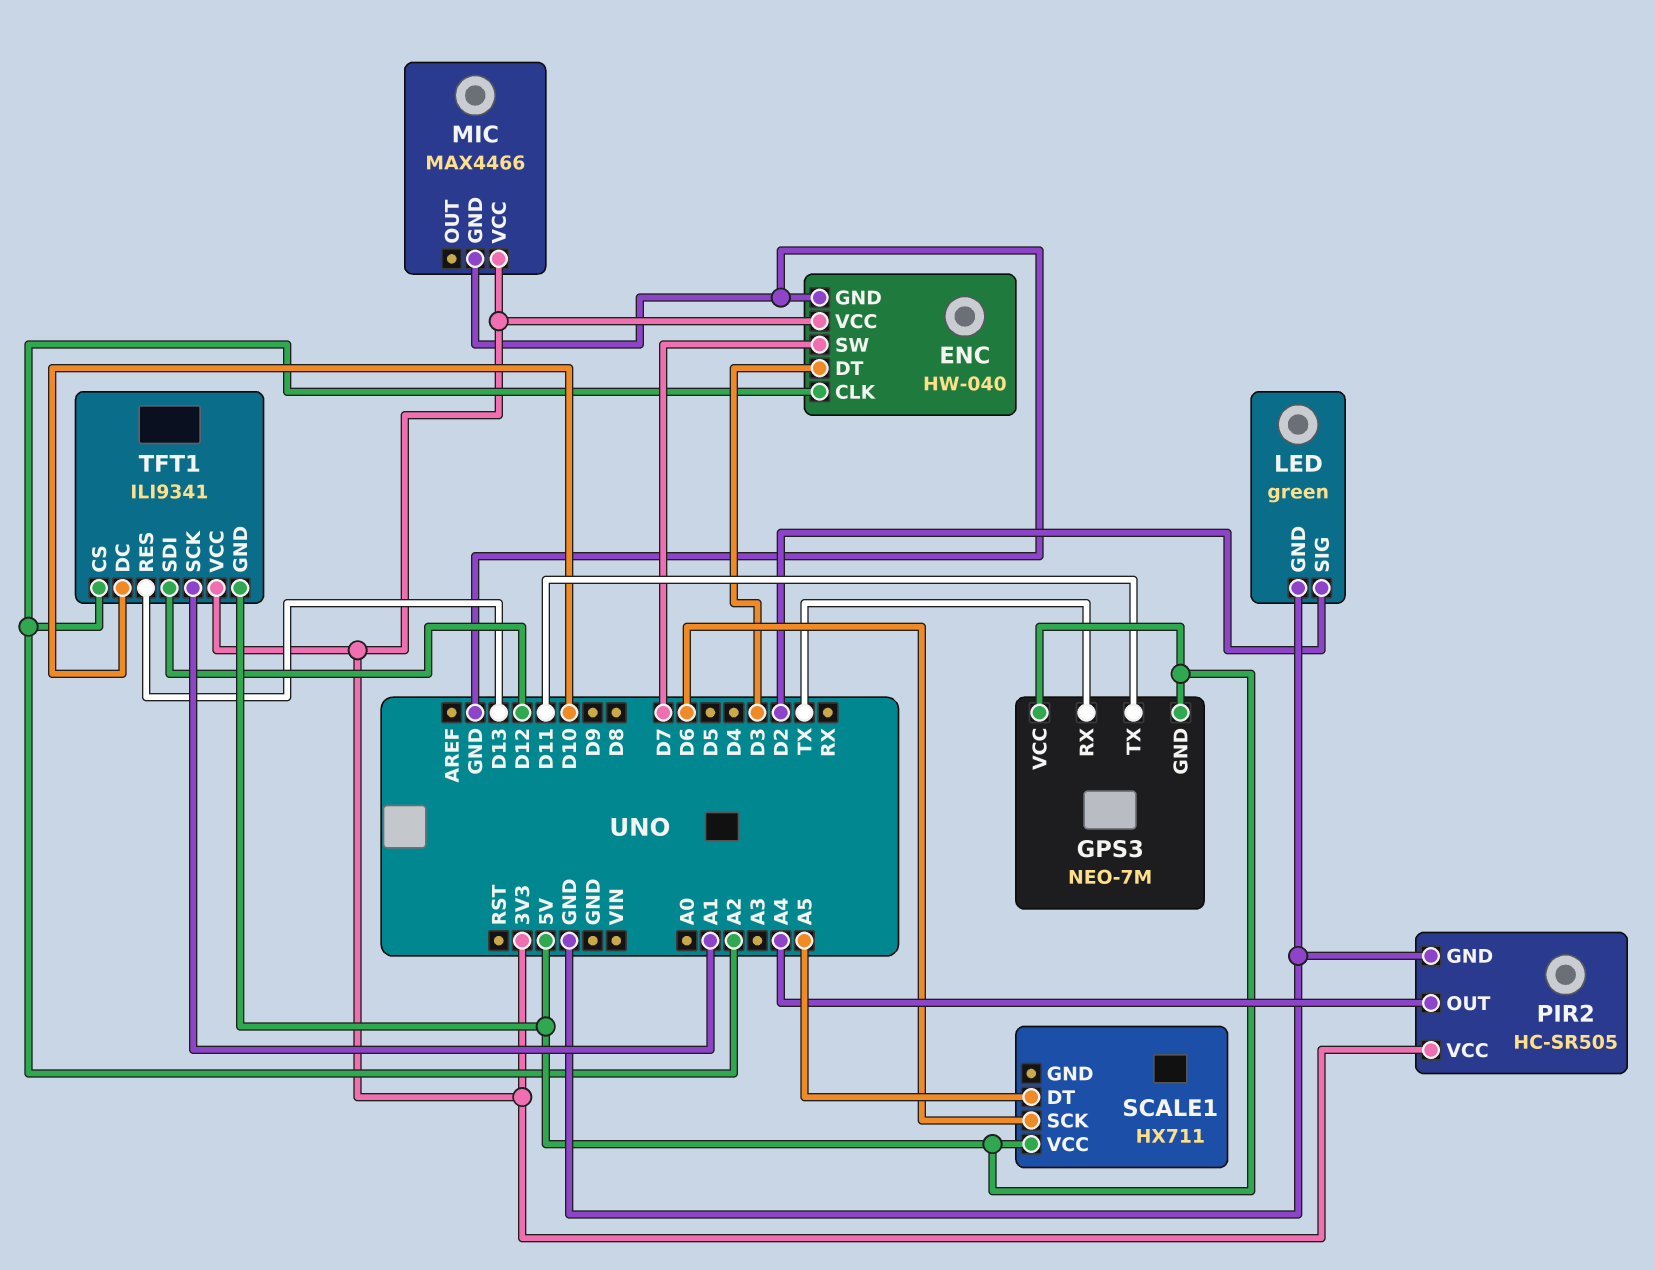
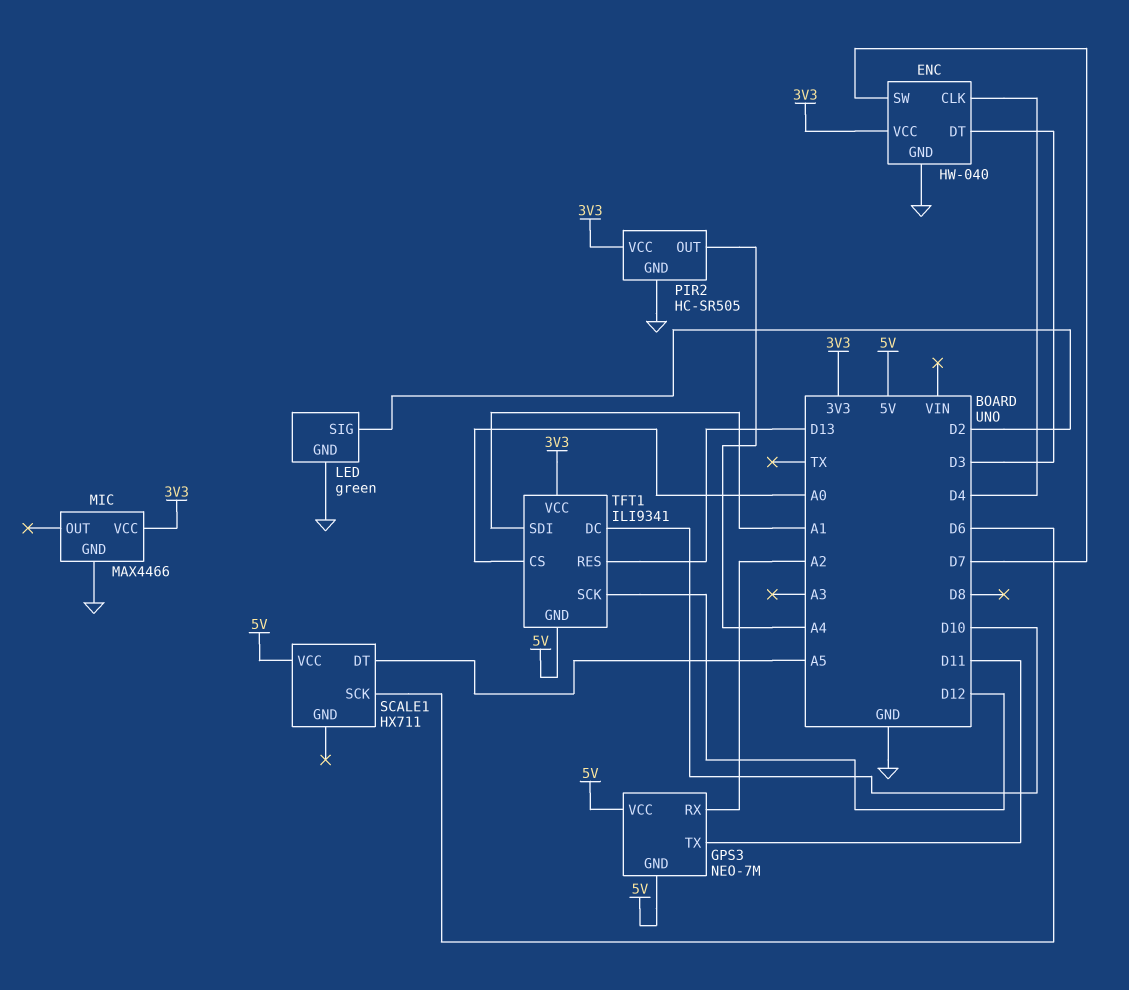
ENC pin CLK: A2 -> D4
GPS3 pin RX: TX -> A2
TFT1 pin CS: A2 -> A0
TFT1 pin SCK: A1 -> D12
TFT1 pin SDI: D12 -> A1

